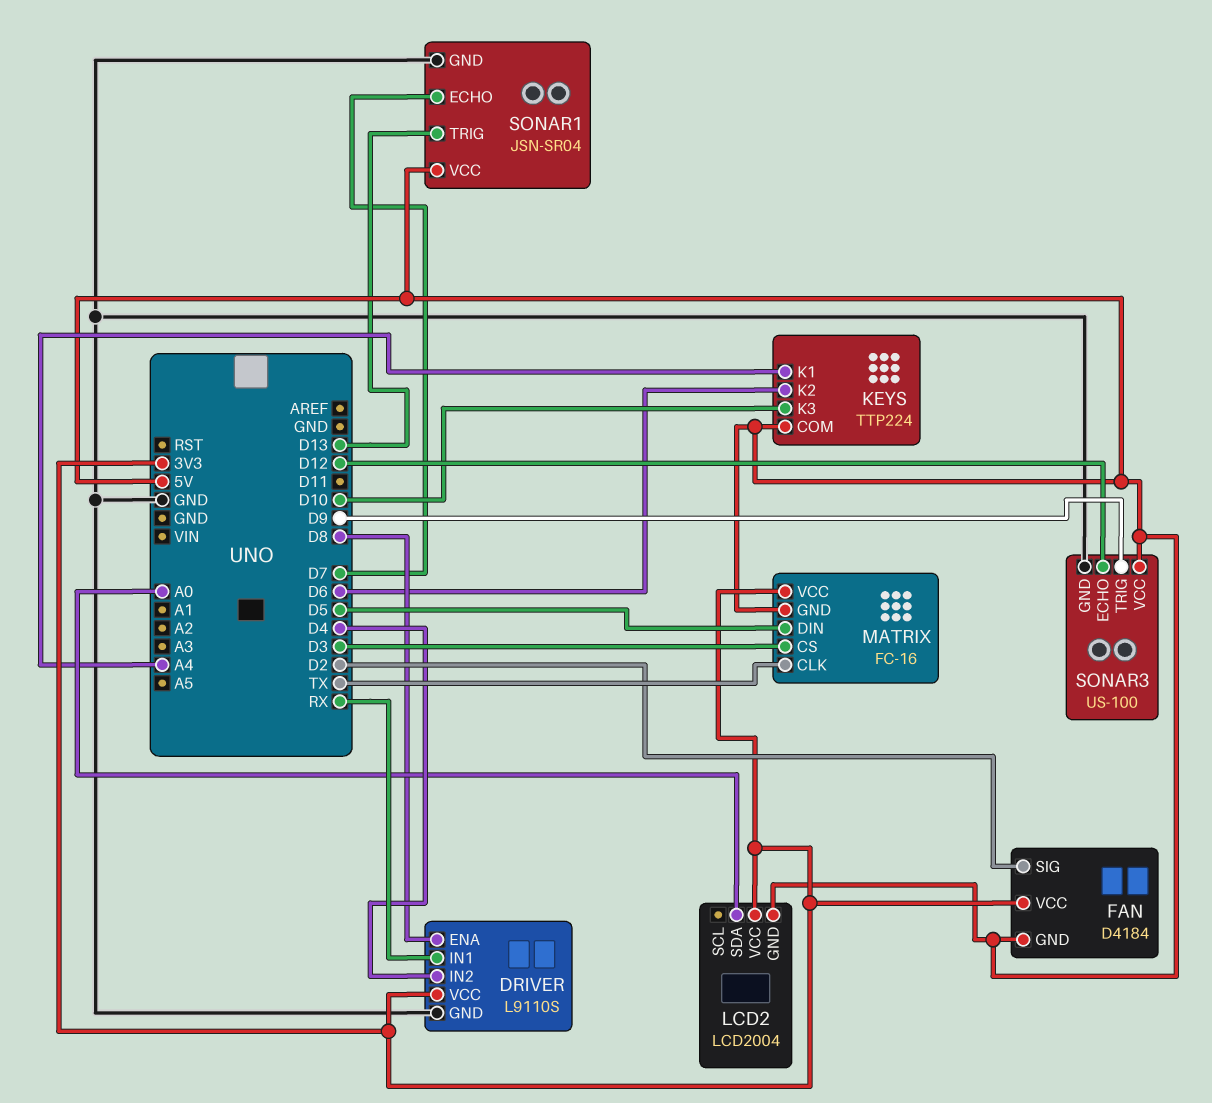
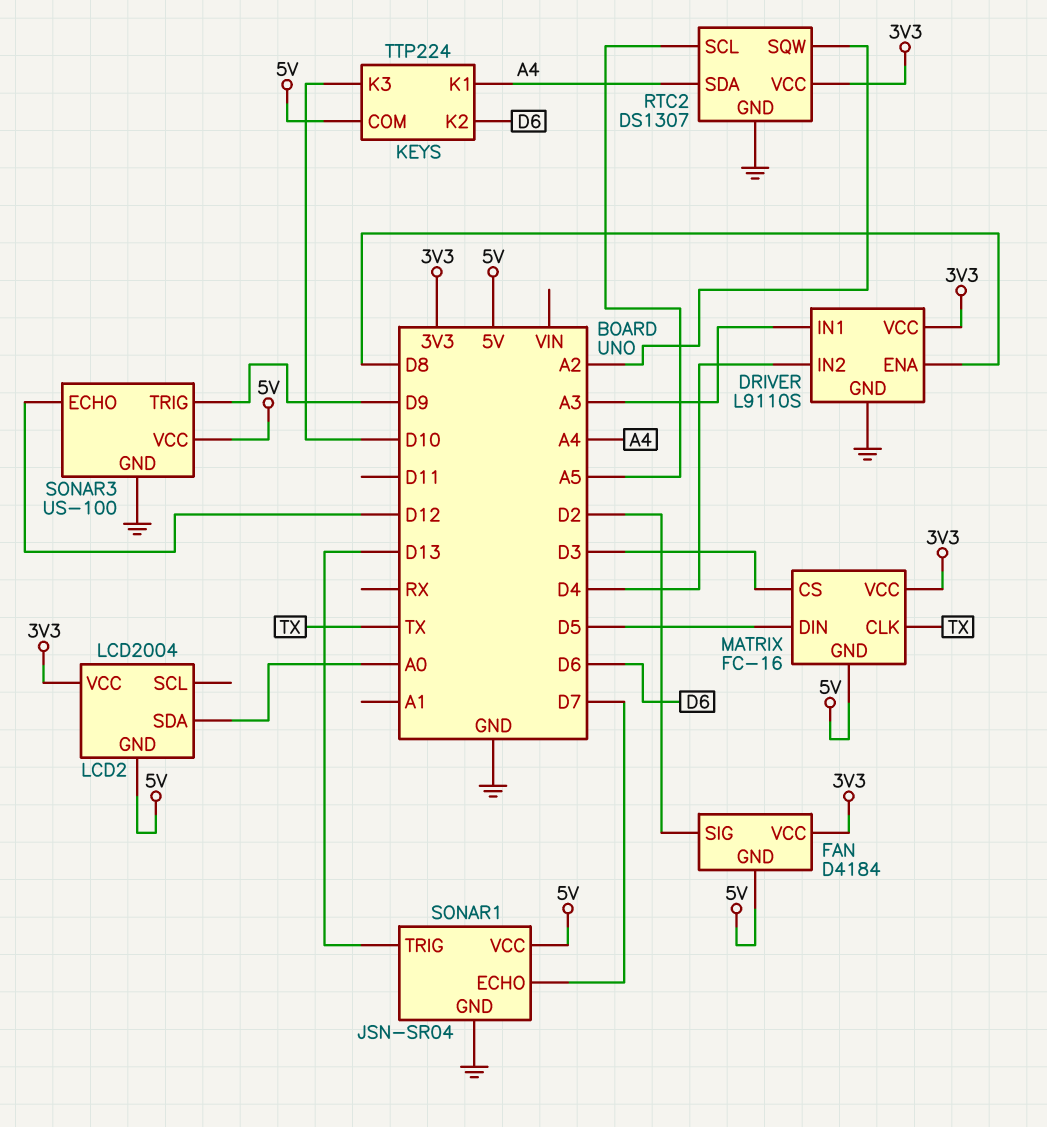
DRIVER pin IN1: RX -> A3
RTC2: none -> DS1307
RTC2 pin GND: none -> GND
RTC2 pin SCL: none -> A5
RTC2 pin SDA: none -> A4
RTC2 pin SQW: none -> A2
RTC2 pin VCC: none -> 3V3

